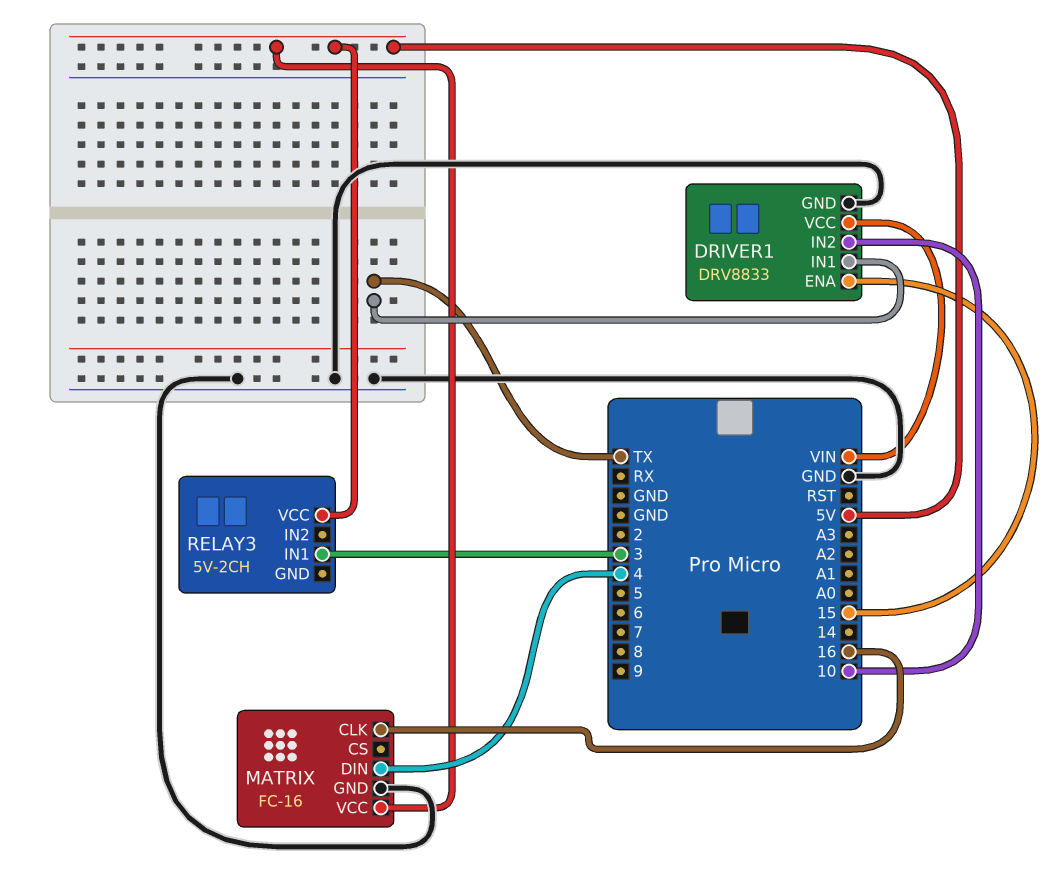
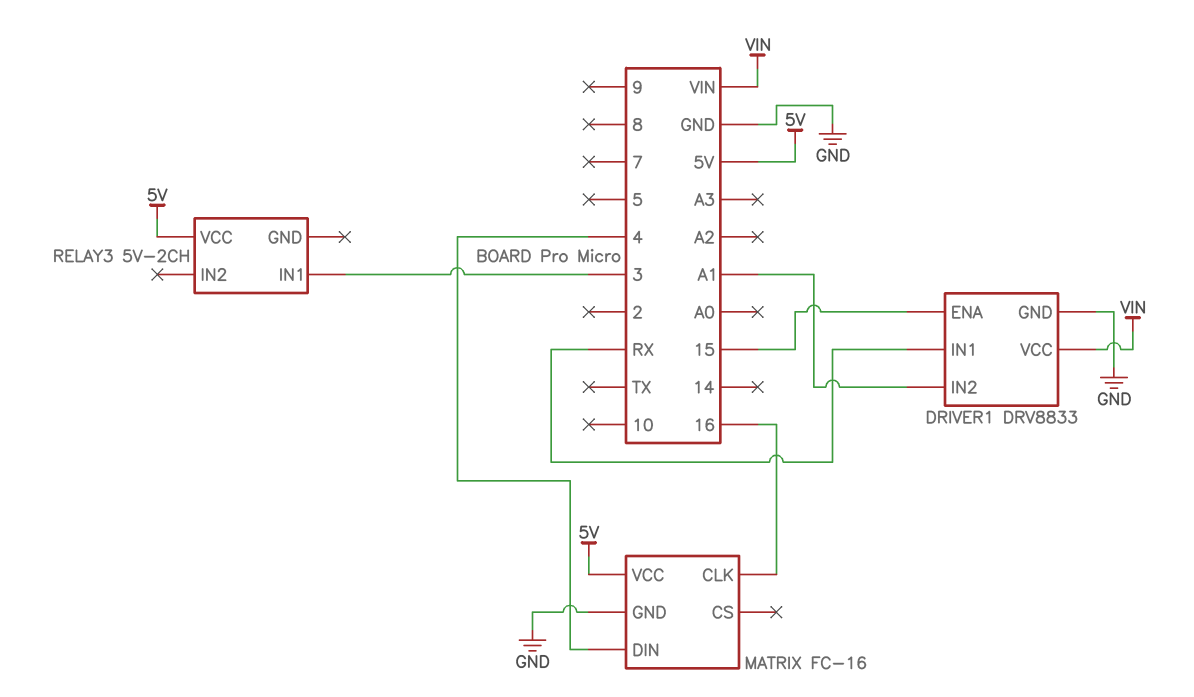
DRIVER1 pin IN1: TX -> RX
DRIVER1 pin IN2: 10 -> A1

